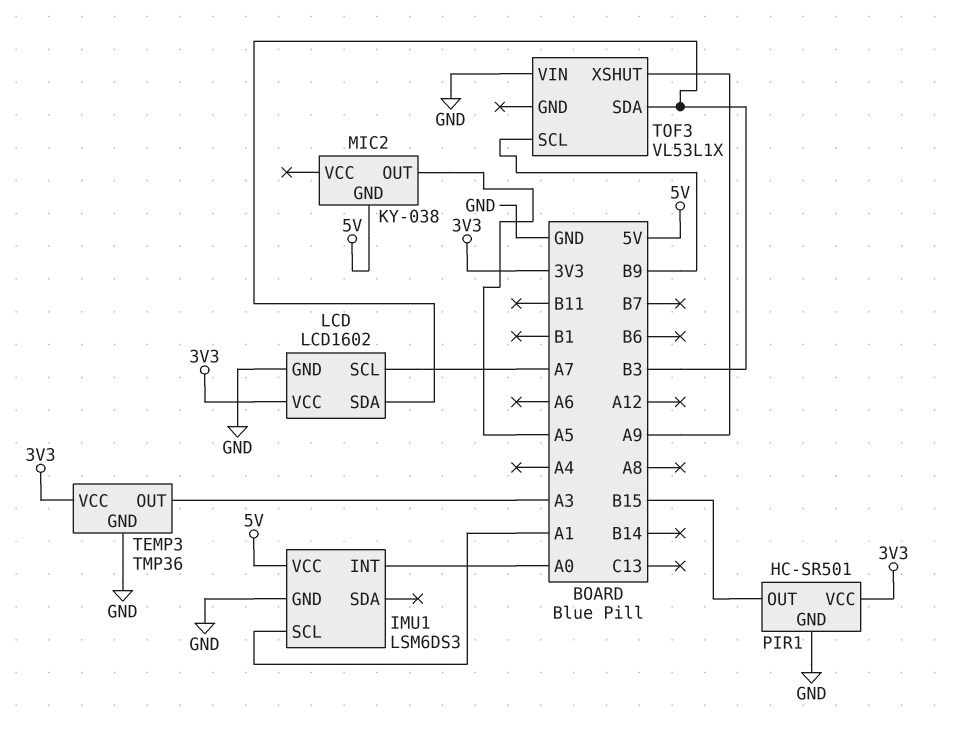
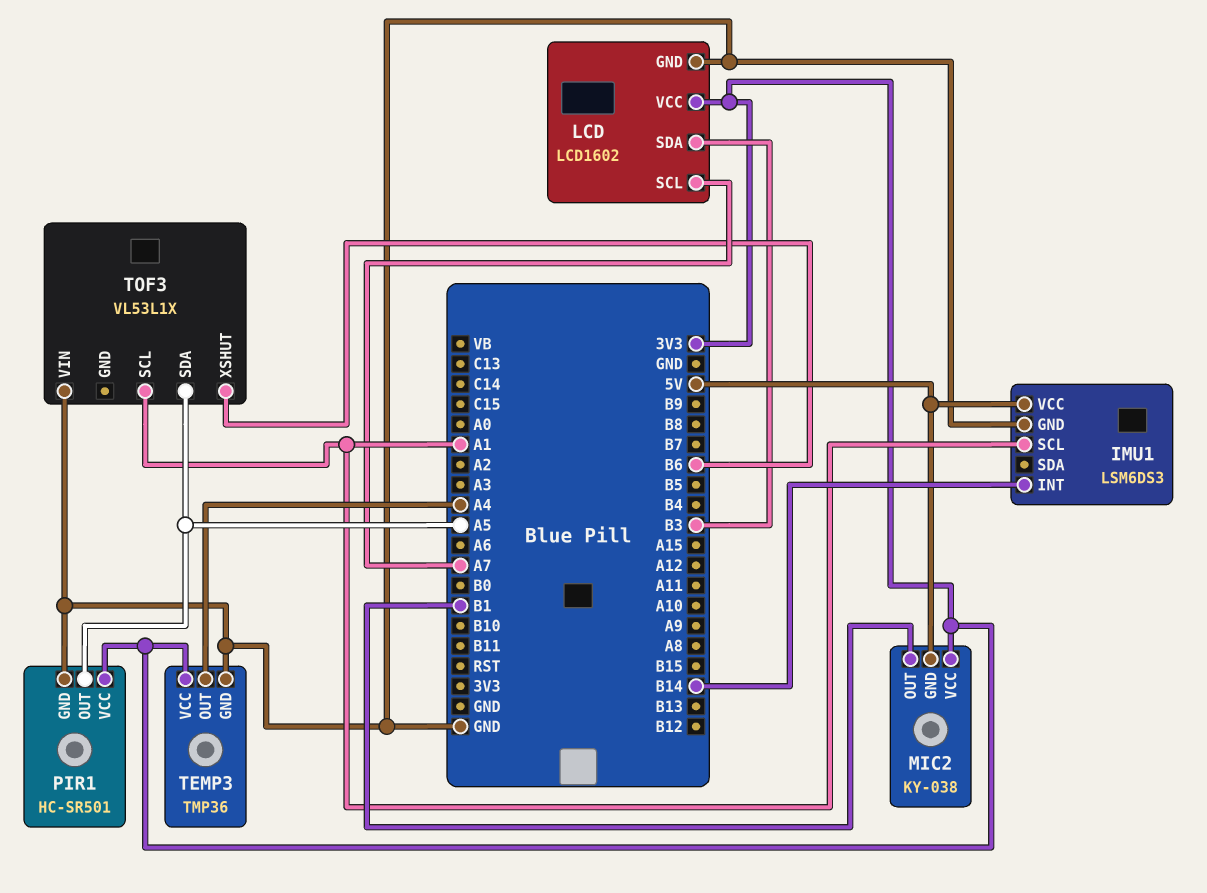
IMU1 pin INT: A0 -> B14
MIC2 pin OUT: A5 -> B1
MIC2 pin VCC: none -> 3V3
PIR1 pin OUT: B15 -> A5
TEMP3 pin OUT: A3 -> A4
TOF3 pin SCL: B9 -> A1
TOF3 pin SDA: B3 -> A5
TOF3 pin XSHUT: A9 -> B6

